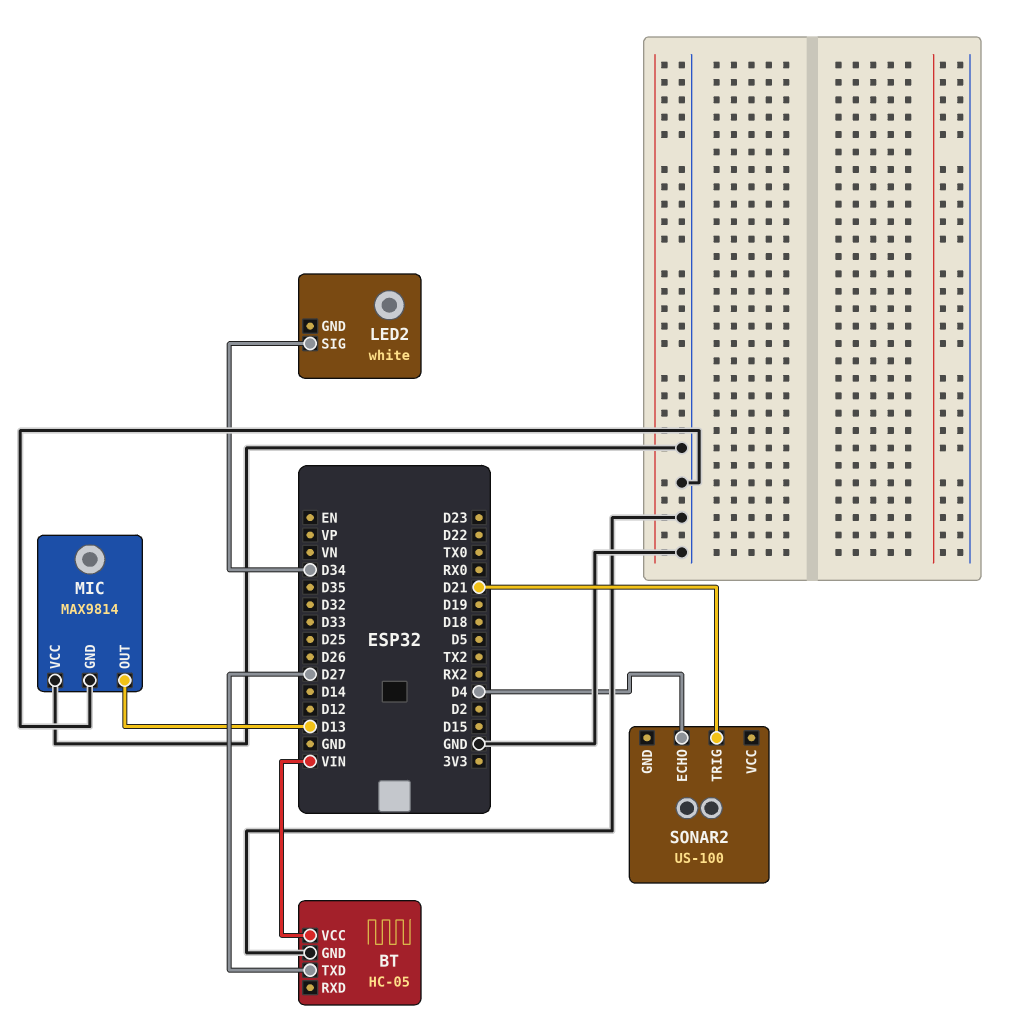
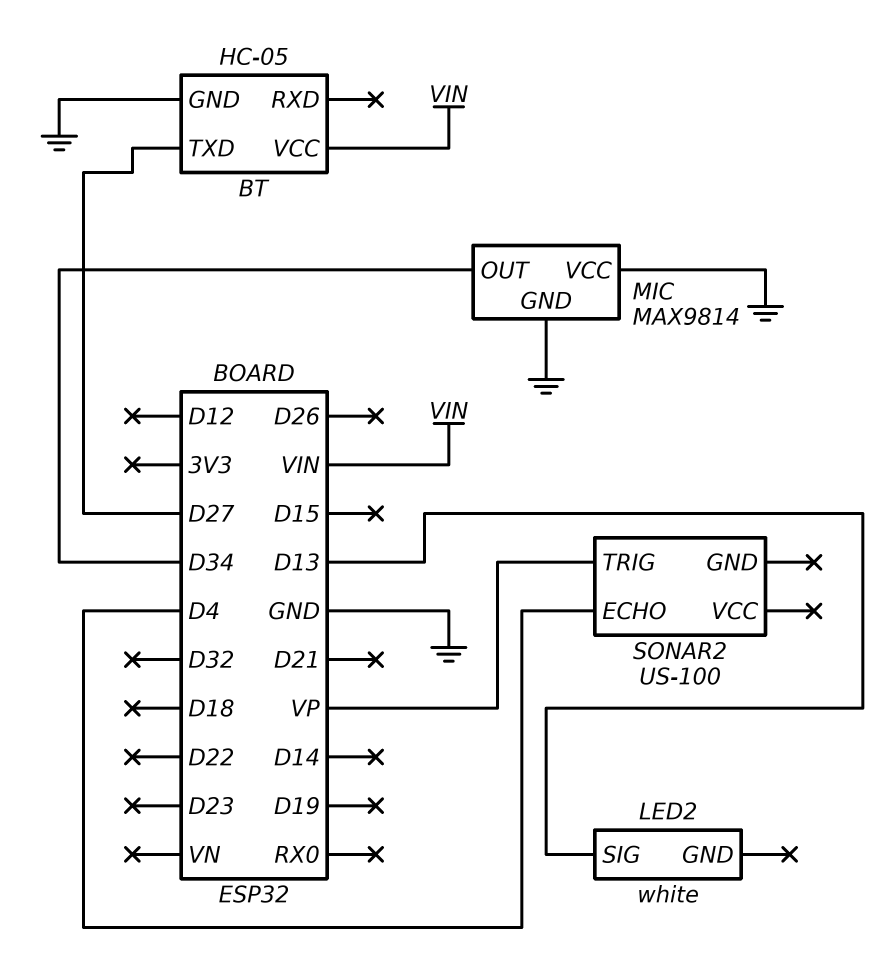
LED2 pin SIG: D34 -> D13
MIC pin OUT: D13 -> D34
SONAR2 pin TRIG: D21 -> VP

